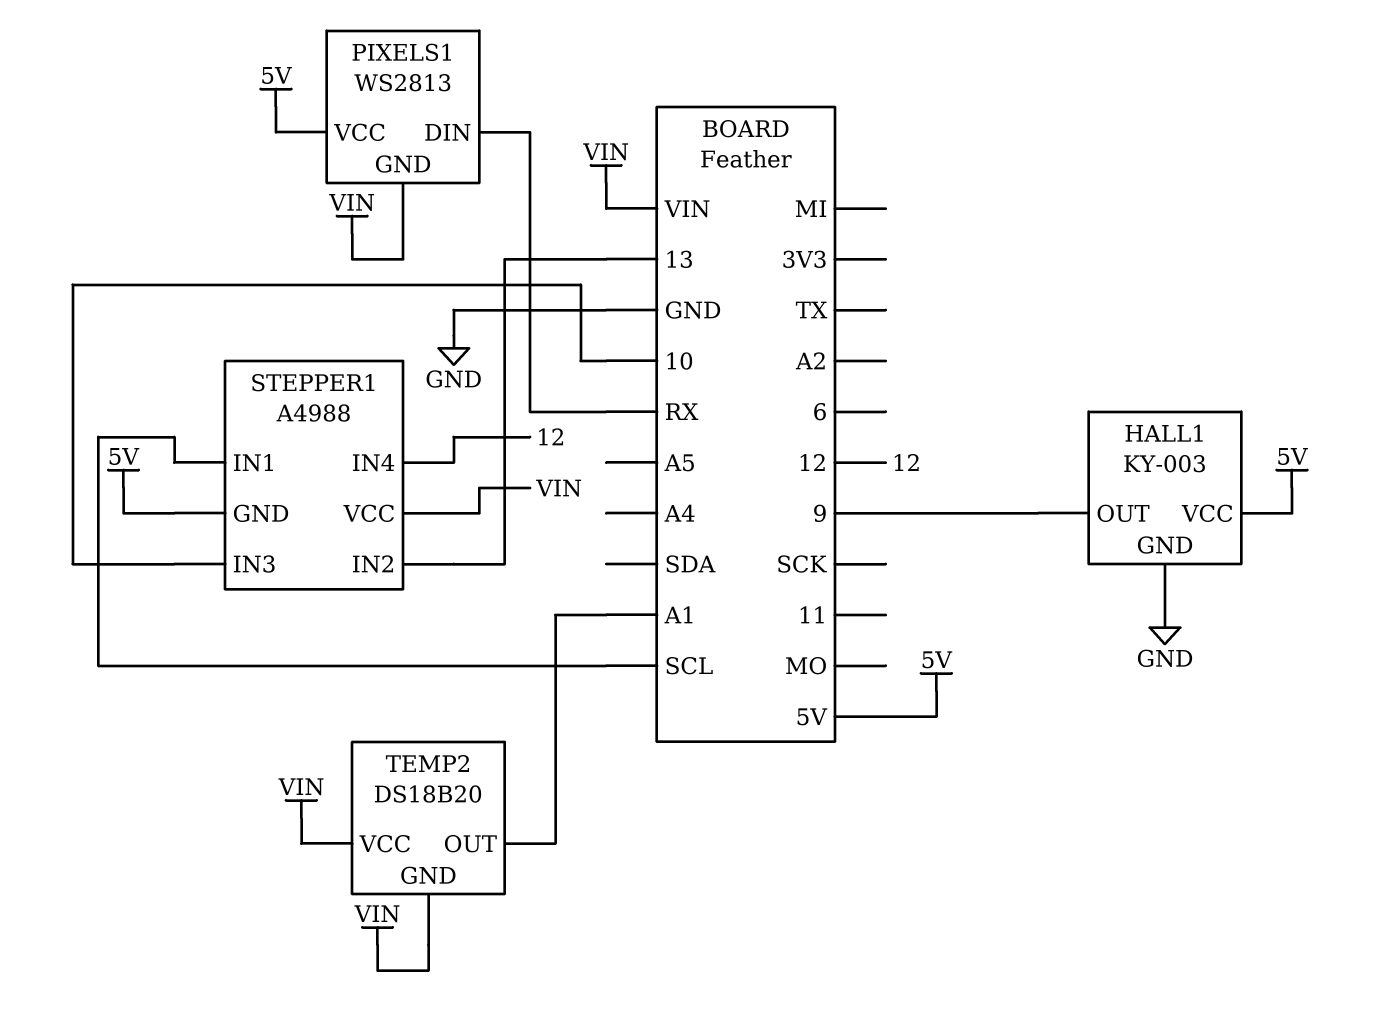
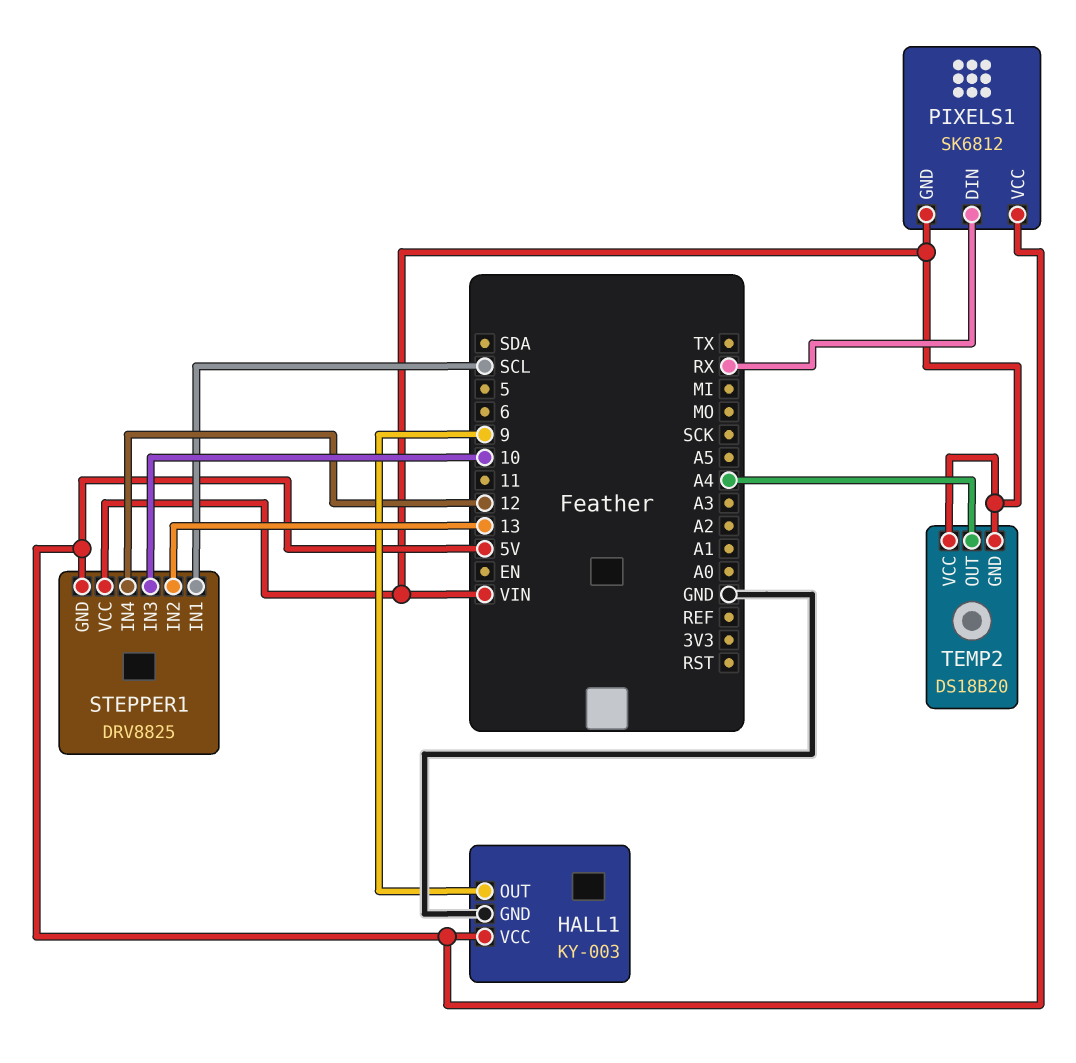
PIXELS1: WS2813 -> SK6812
STEPPER1: A4988 -> DRV8825
TEMP2 pin OUT: A1 -> A4

